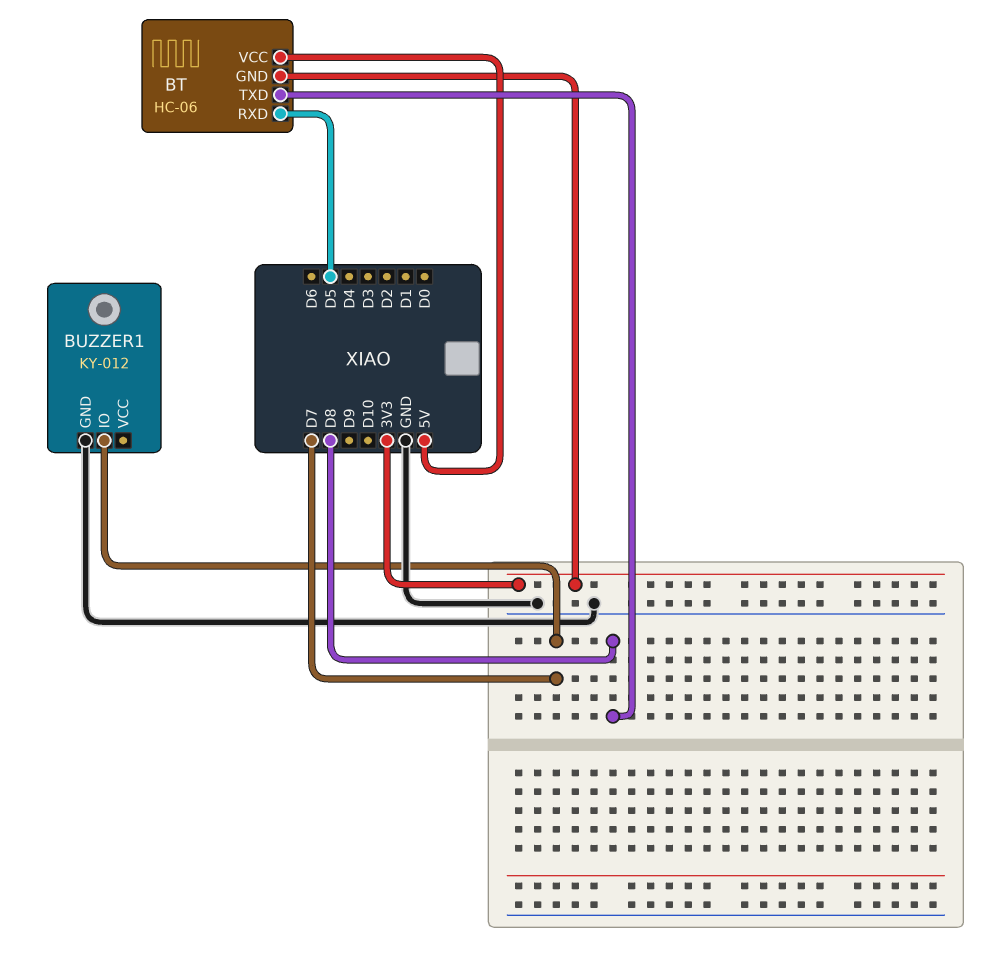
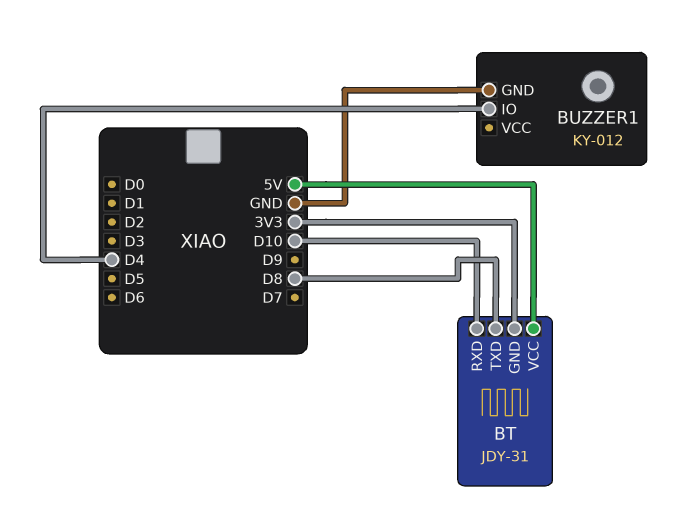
BT: HC-06 -> JDY-31
BT pin RXD: D5 -> D10
BUZZER1 pin IO: D7 -> D4

